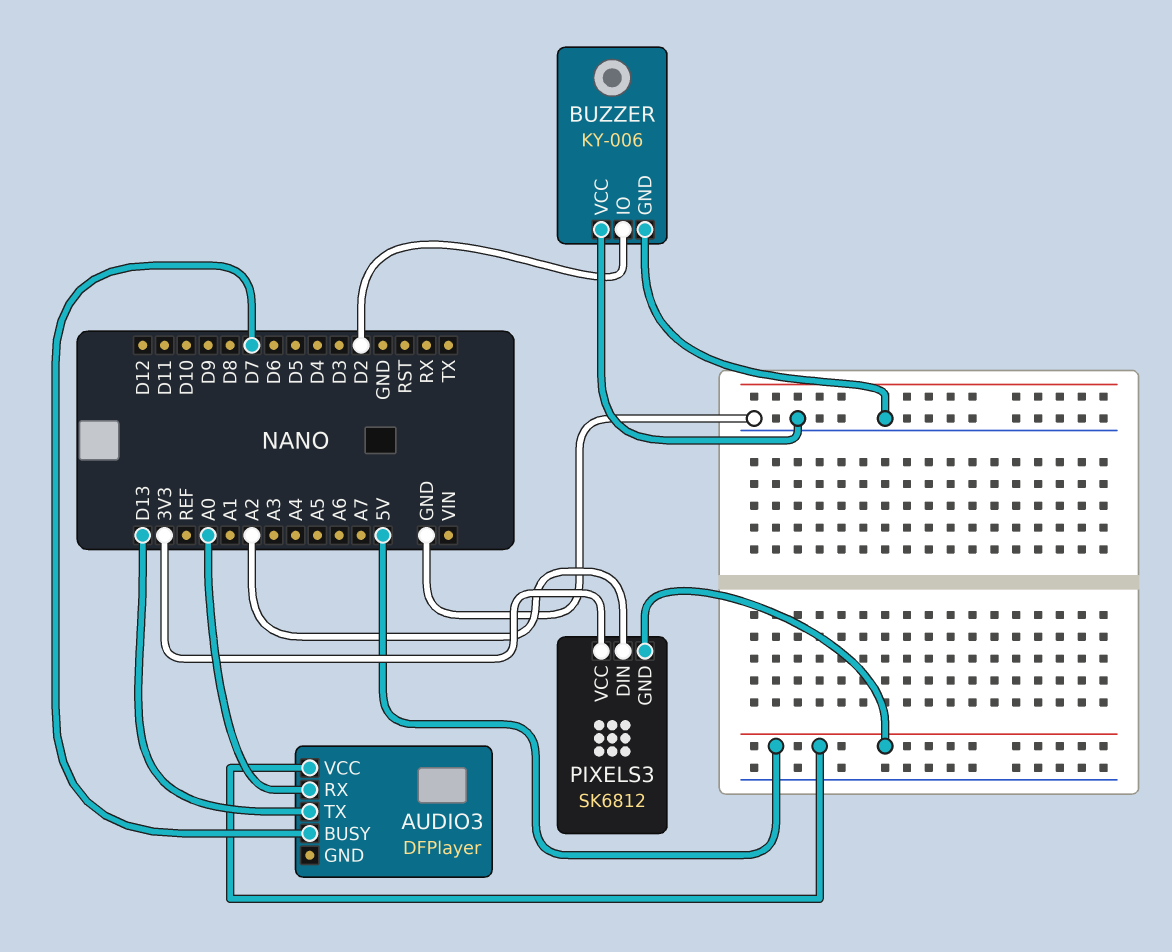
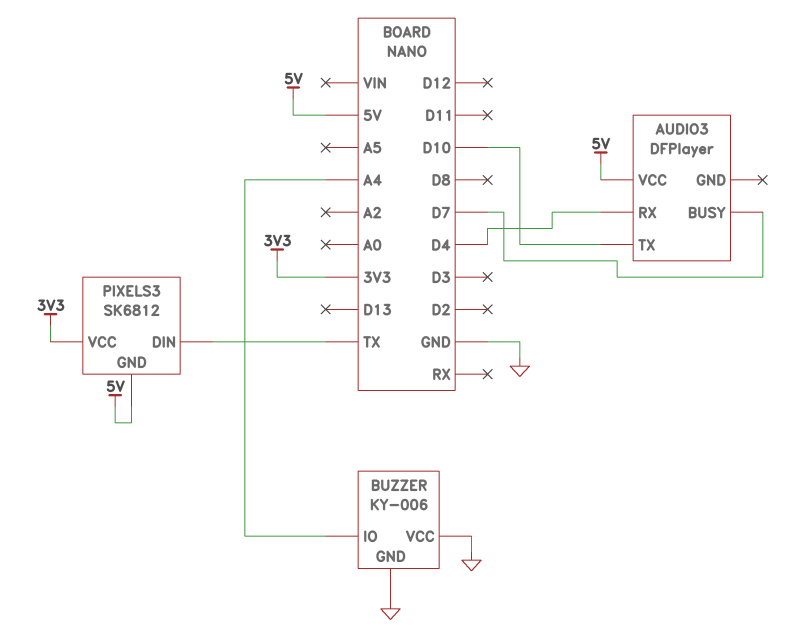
AUDIO3 pin RX: A0 -> D4
AUDIO3 pin TX: D13 -> D10
BUZZER pin IO: D2 -> A4
PIXELS3 pin DIN: A2 -> TX

